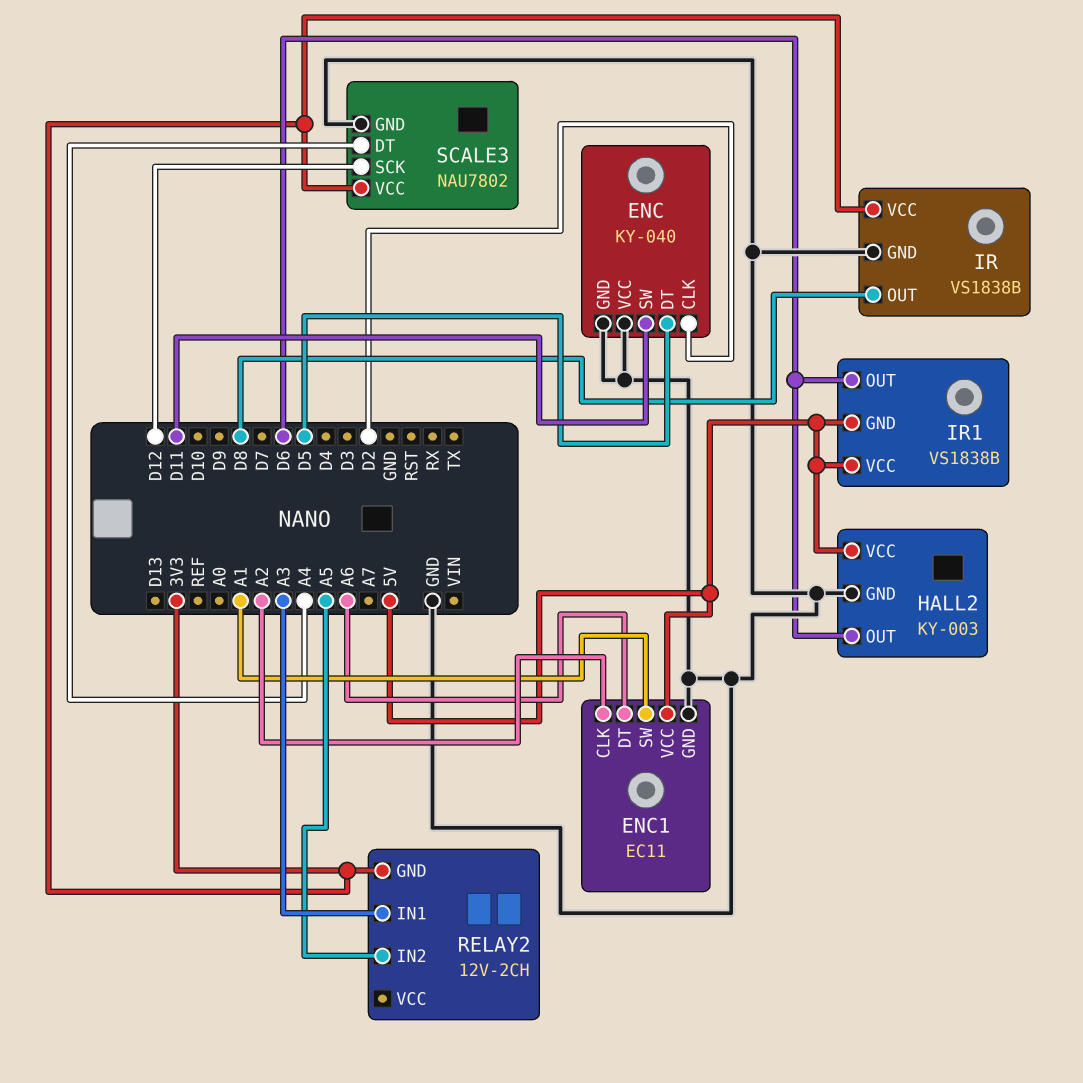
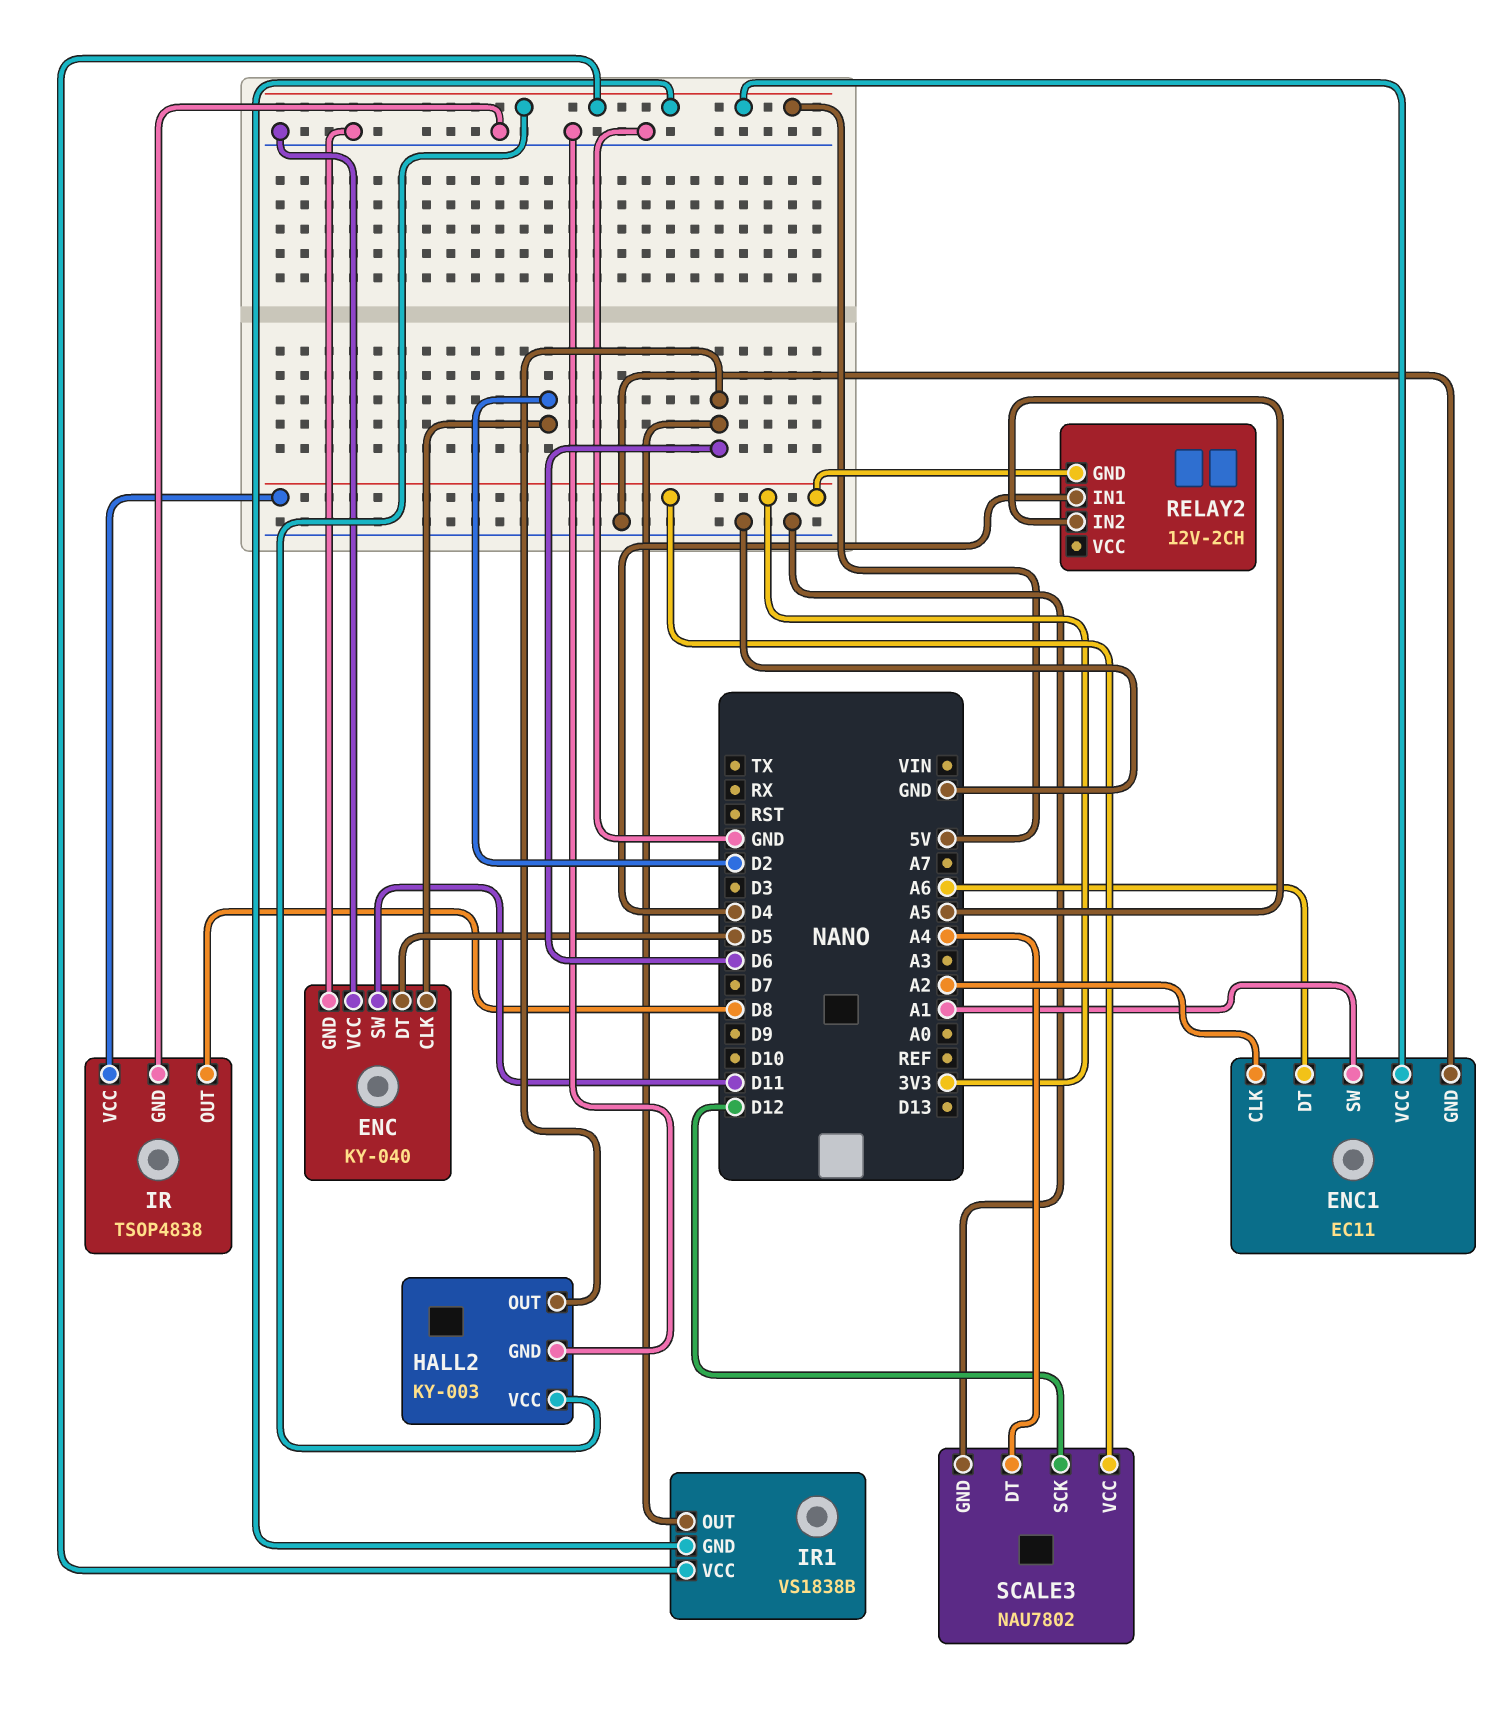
IR: VS1838B -> TSOP4838
RELAY2 pin IN1: A3 -> D4

